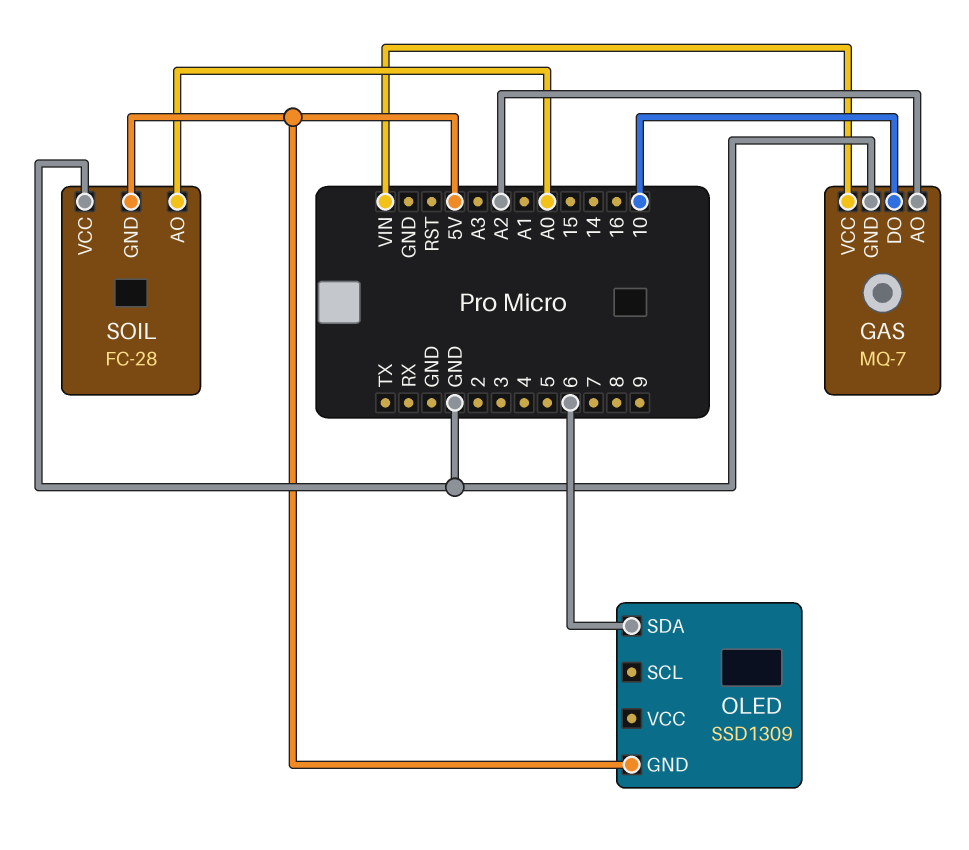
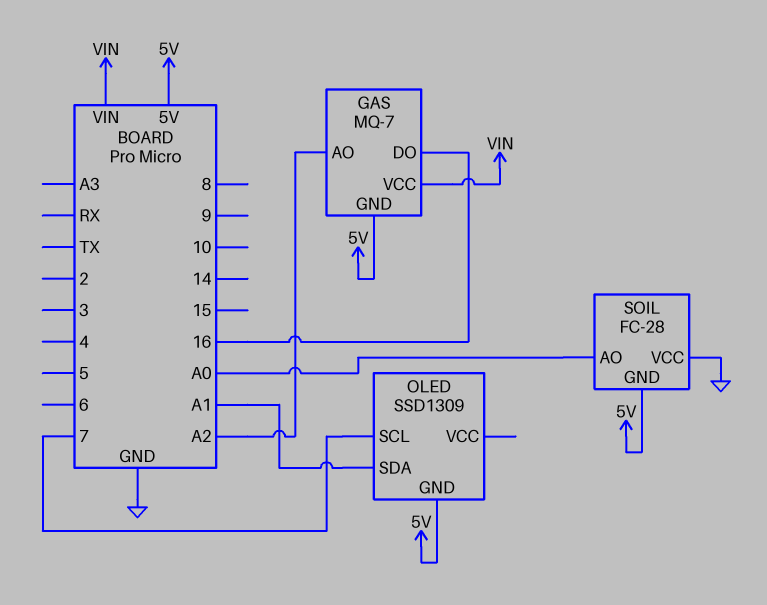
GAS pin DO: 10 -> 16
GAS pin GND: GND -> 5V
OLED pin SCL: none -> 7
OLED pin SDA: 6 -> A1

